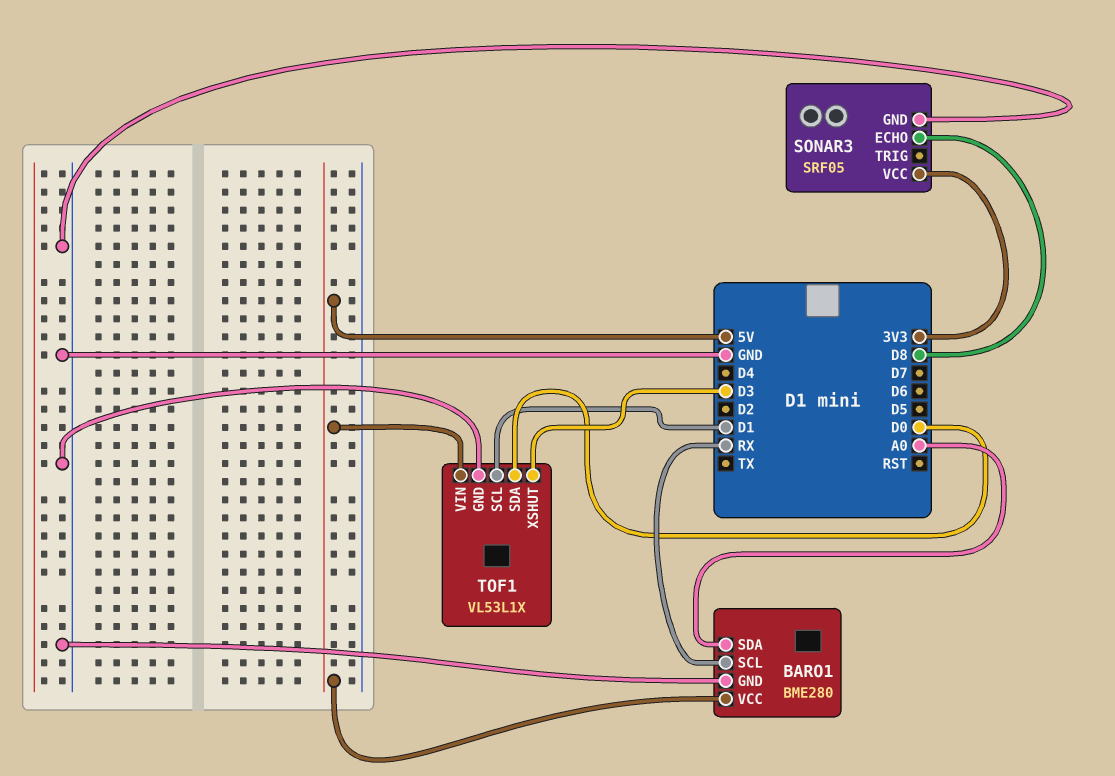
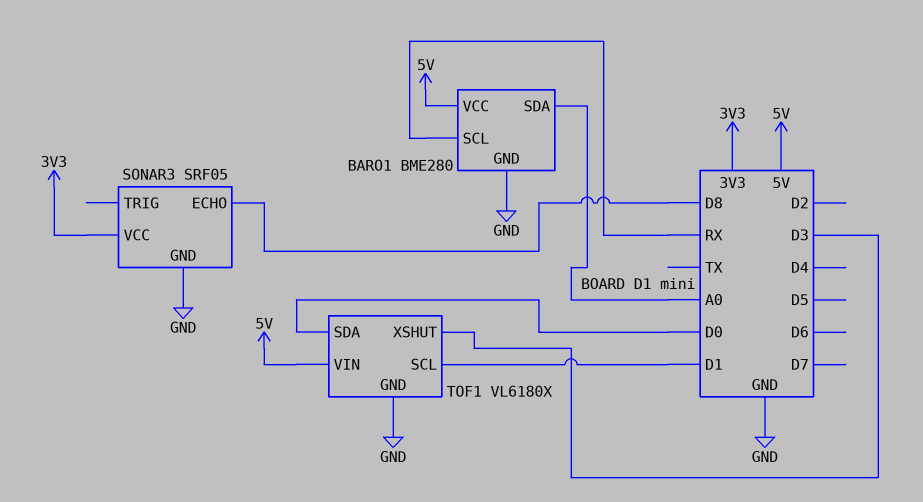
TOF1: VL53L1X -> VL6180X

